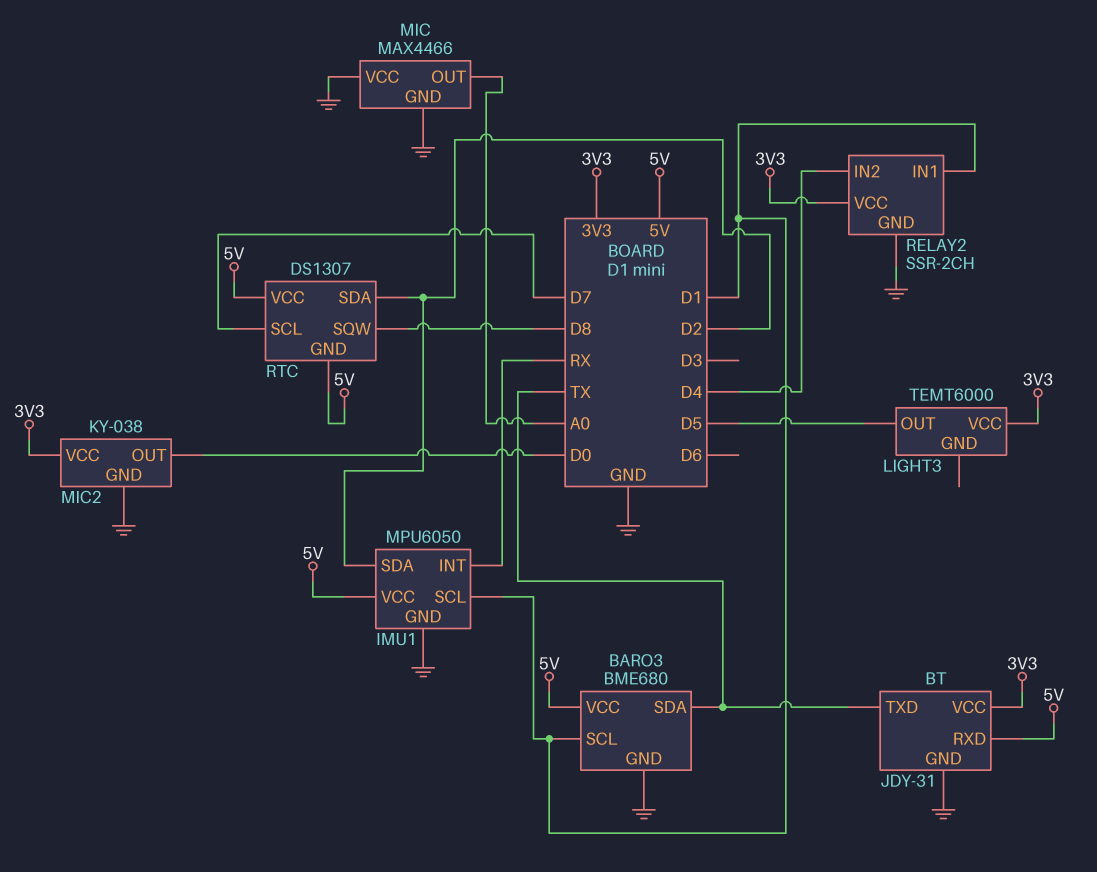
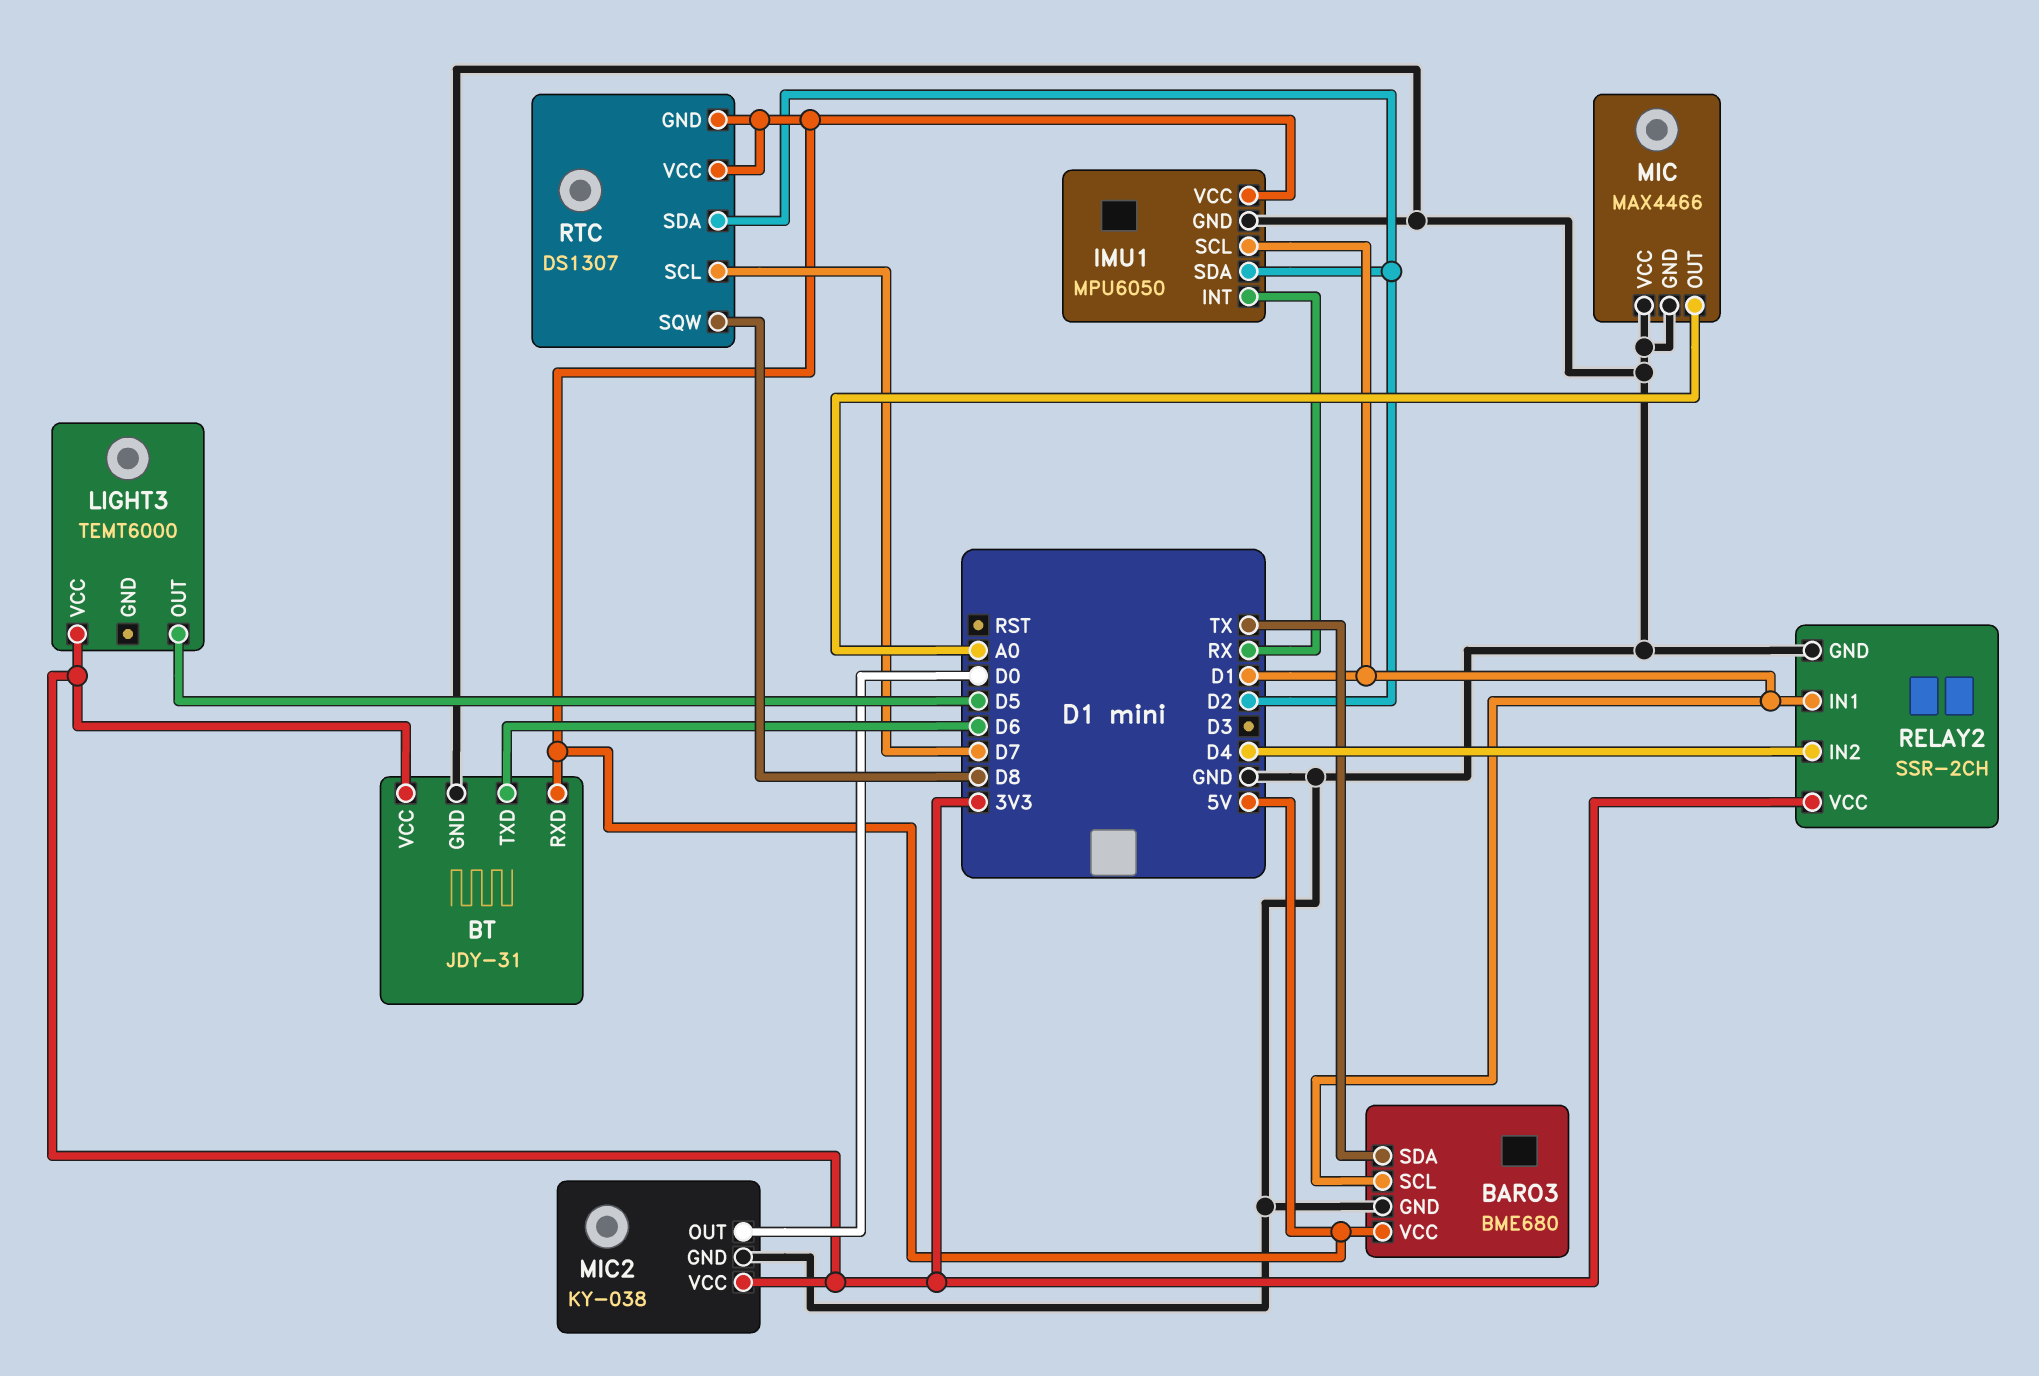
BT pin TXD: TX -> D6

